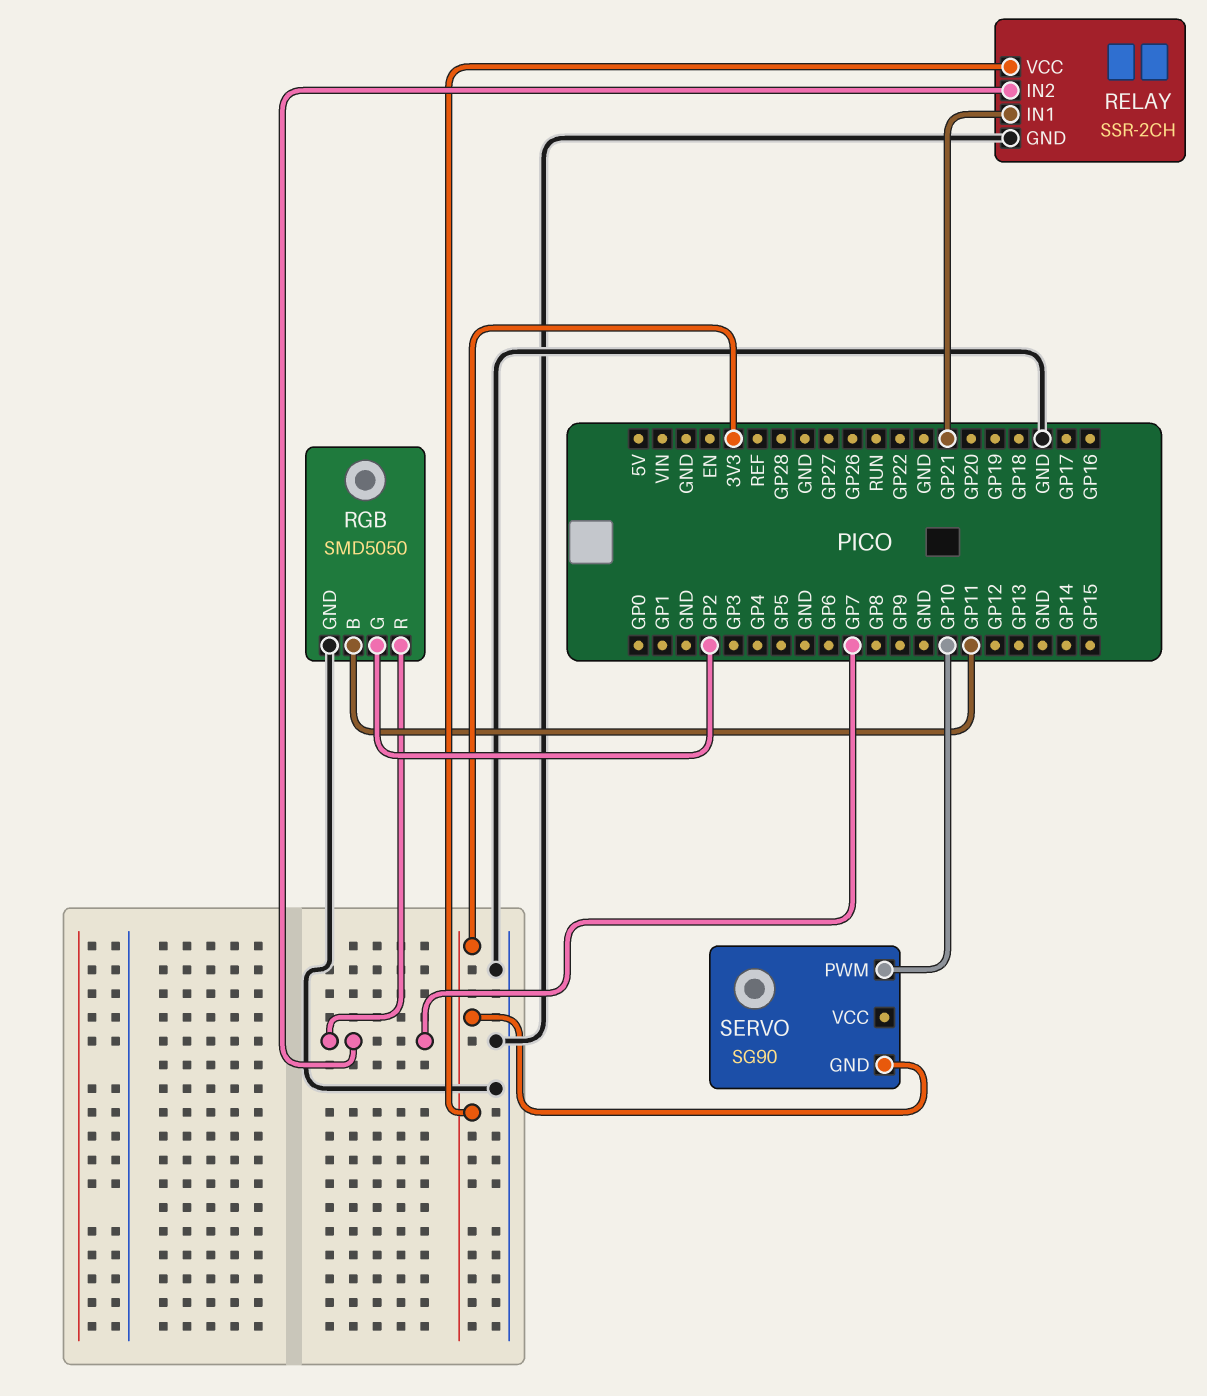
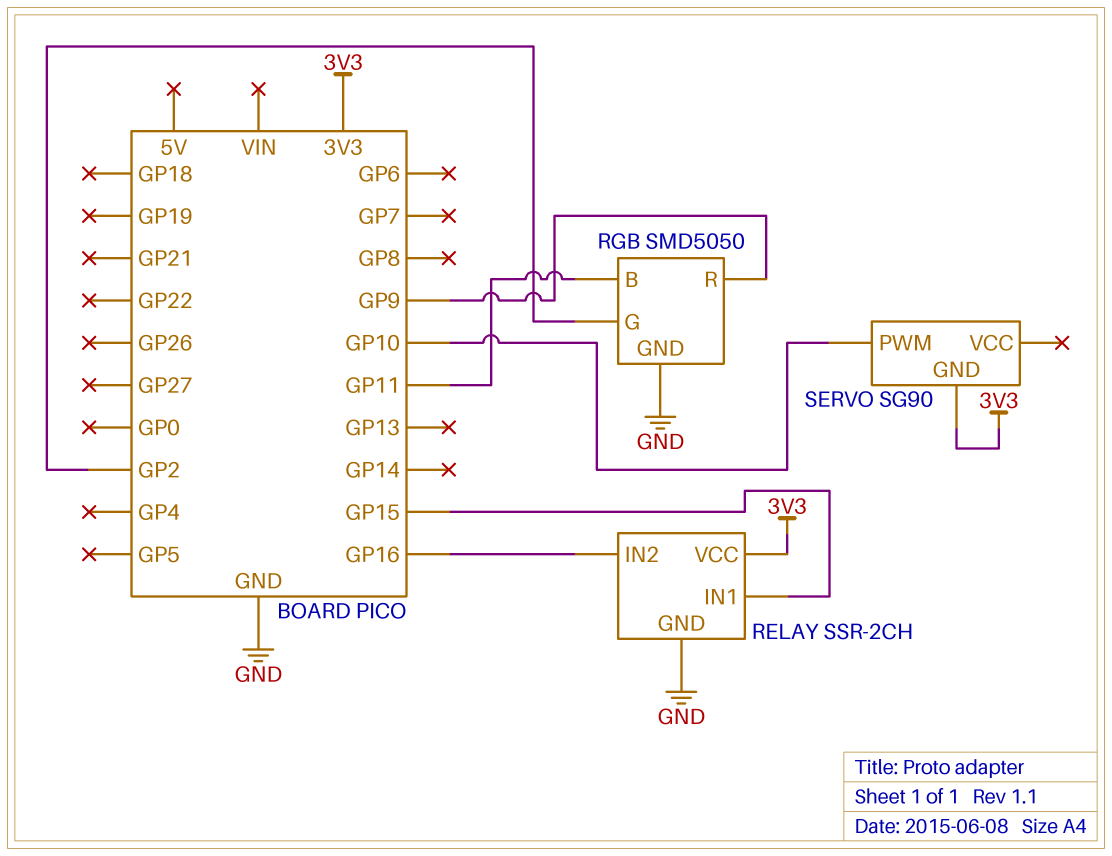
RELAY pin IN1: GP21 -> GP15
RELAY pin IN2: GP7 -> GP16
RGB pin R: GP7 -> GP9

